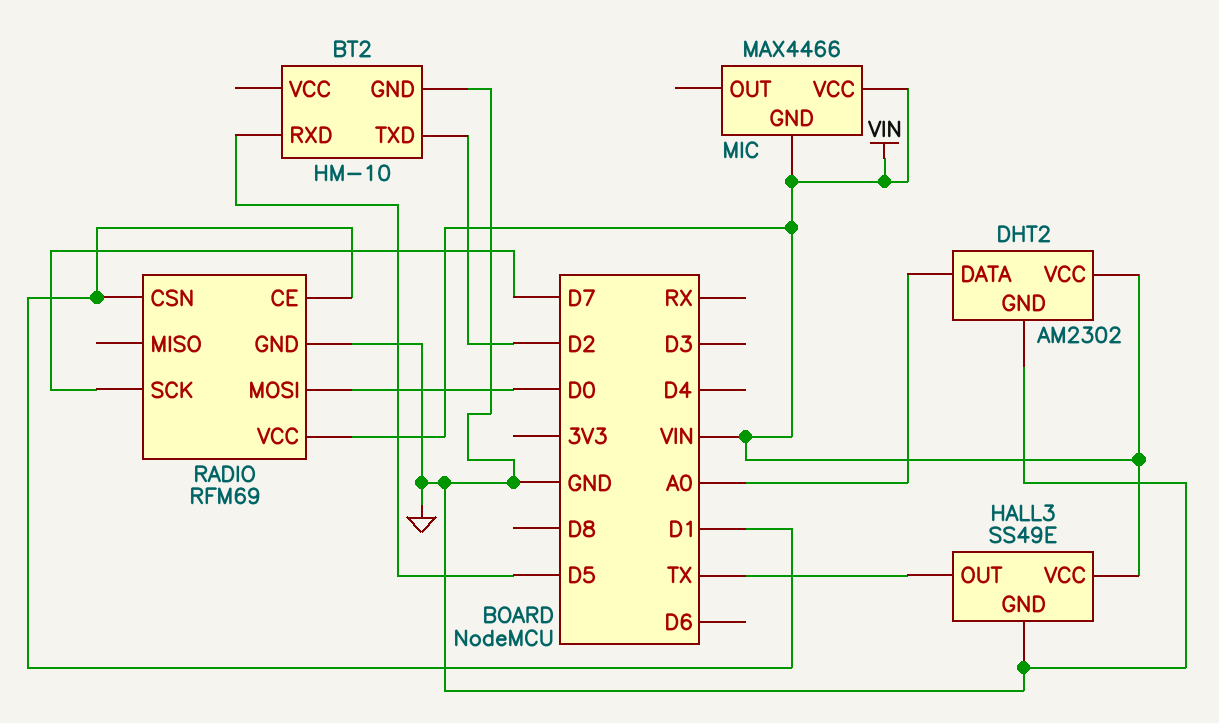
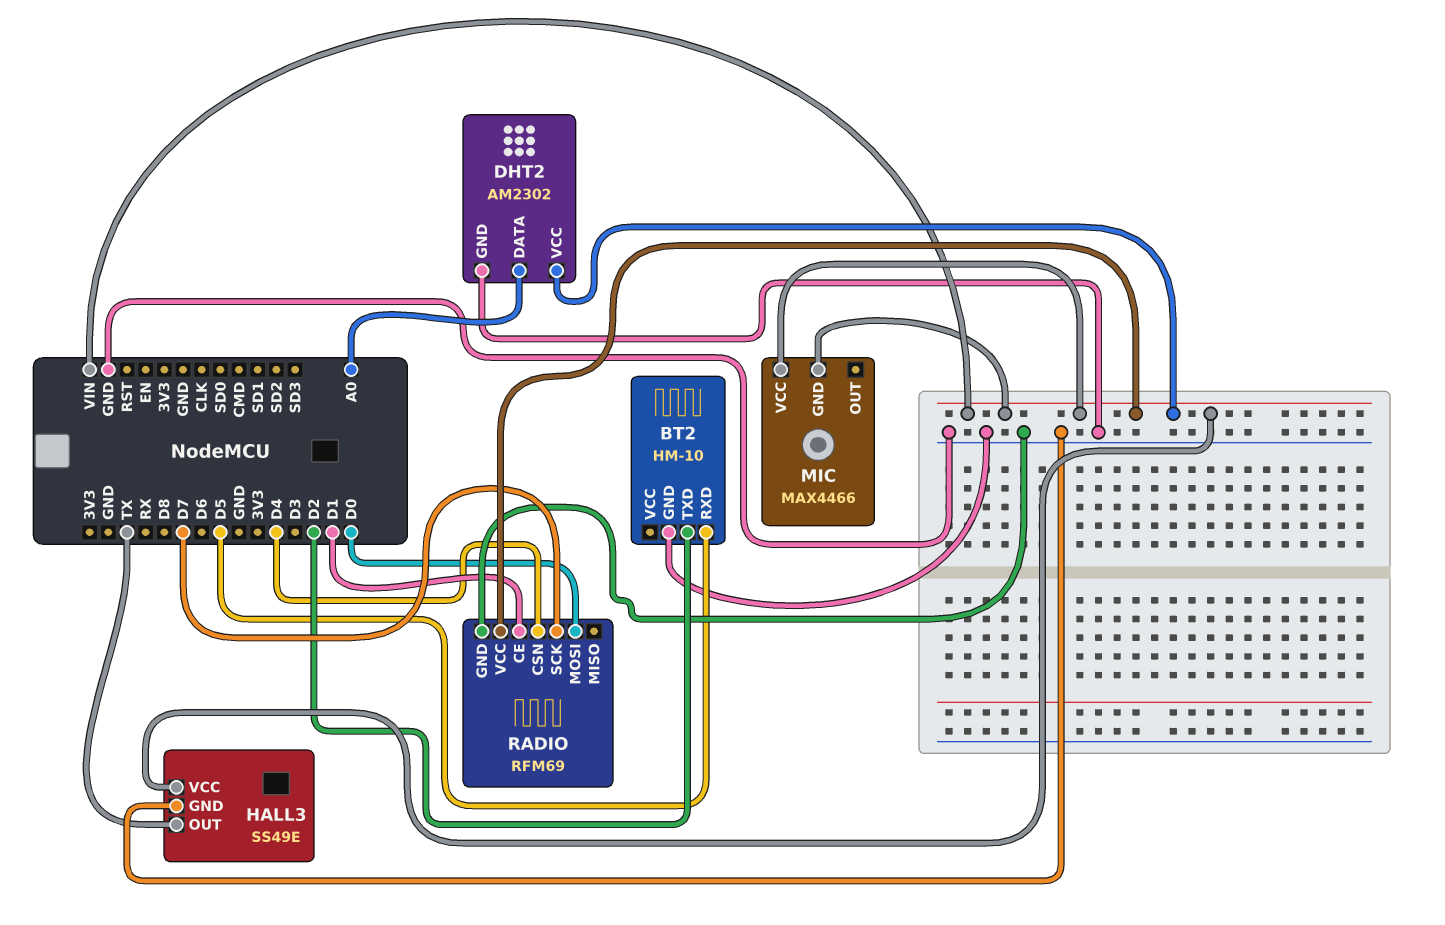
RADIO pin CSN: D1 -> D4

